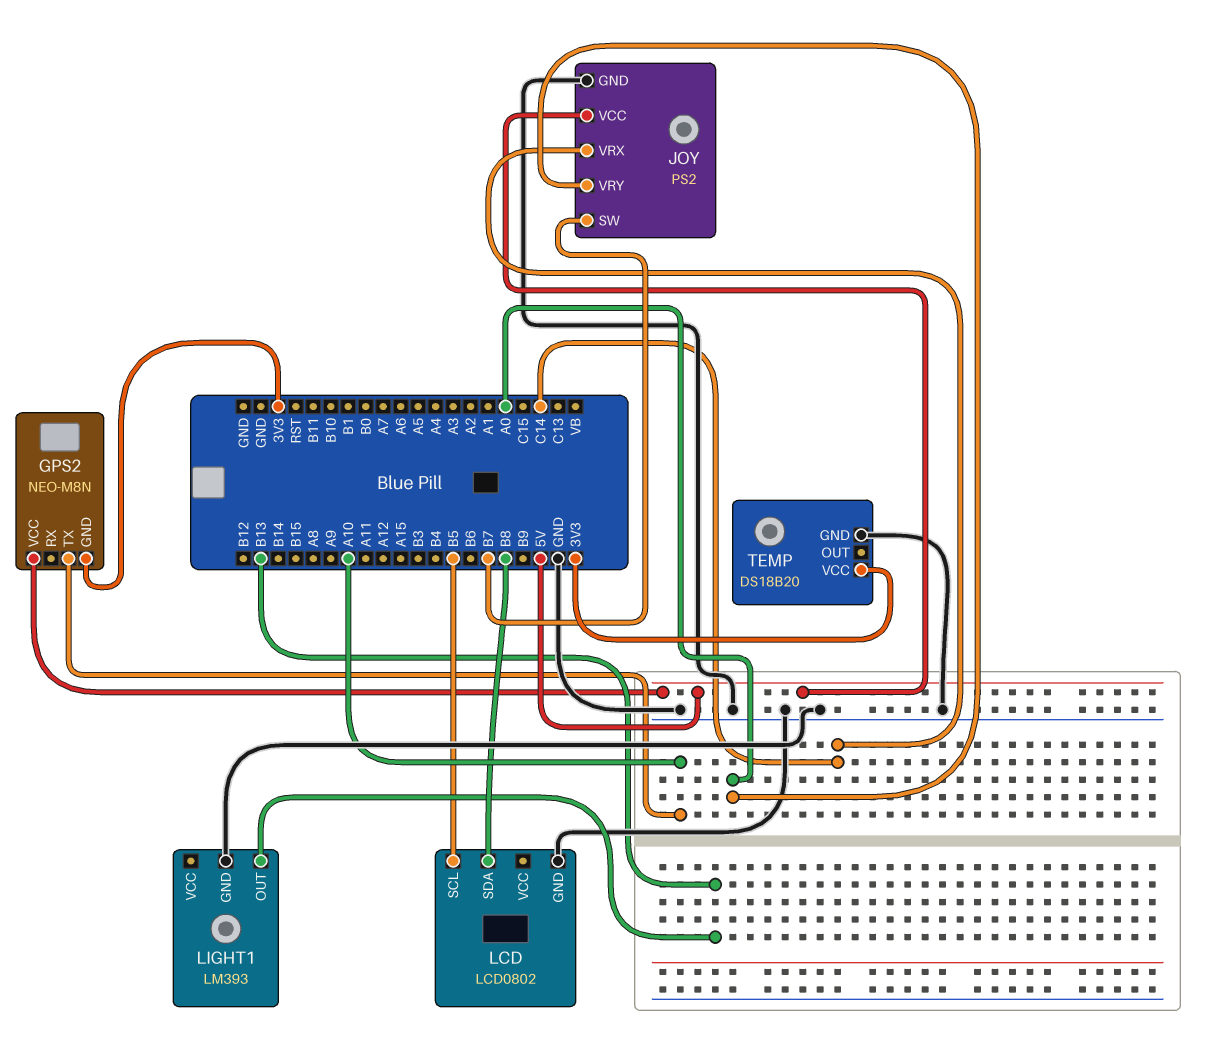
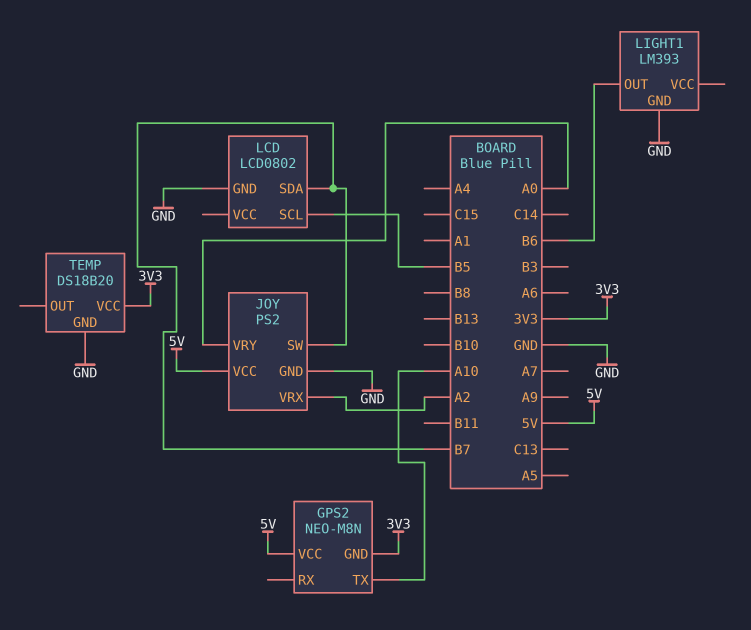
JOY pin VRX: C14 -> A2
LCD pin SDA: B8 -> B7
LIGHT1 pin OUT: B13 -> B6

